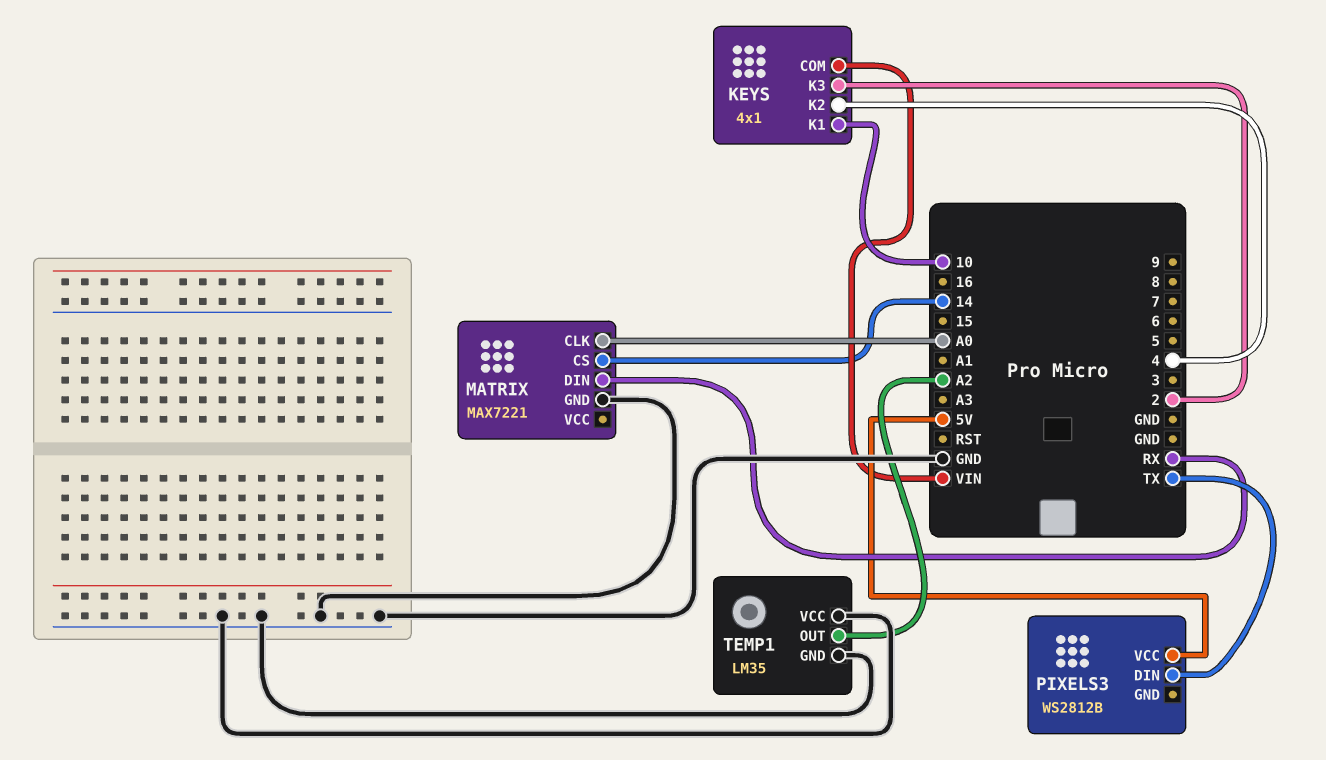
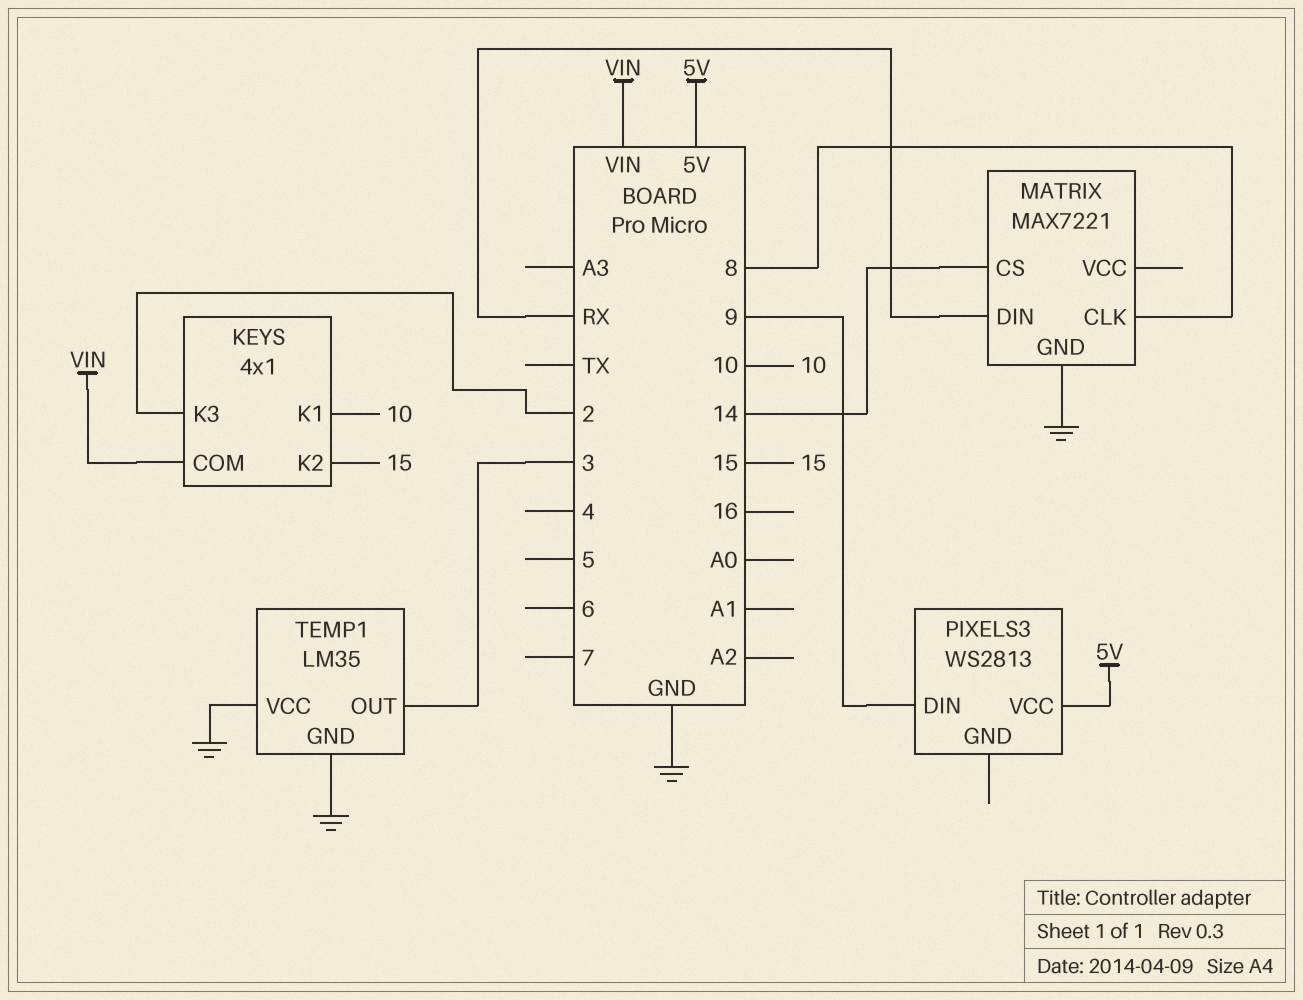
KEYS pin K2: 4 -> 15
MATRIX pin CLK: A0 -> 8
PIXELS3: WS2812B -> WS2813
PIXELS3 pin DIN: TX -> 9
TEMP1 pin OUT: A2 -> 3

